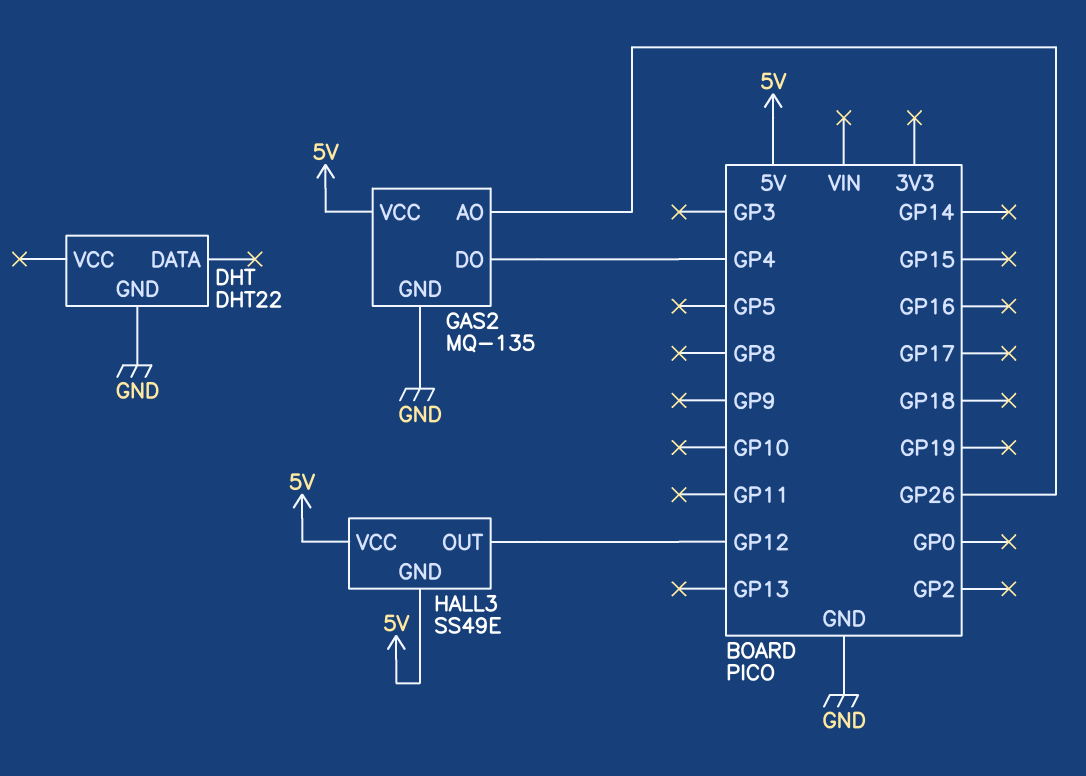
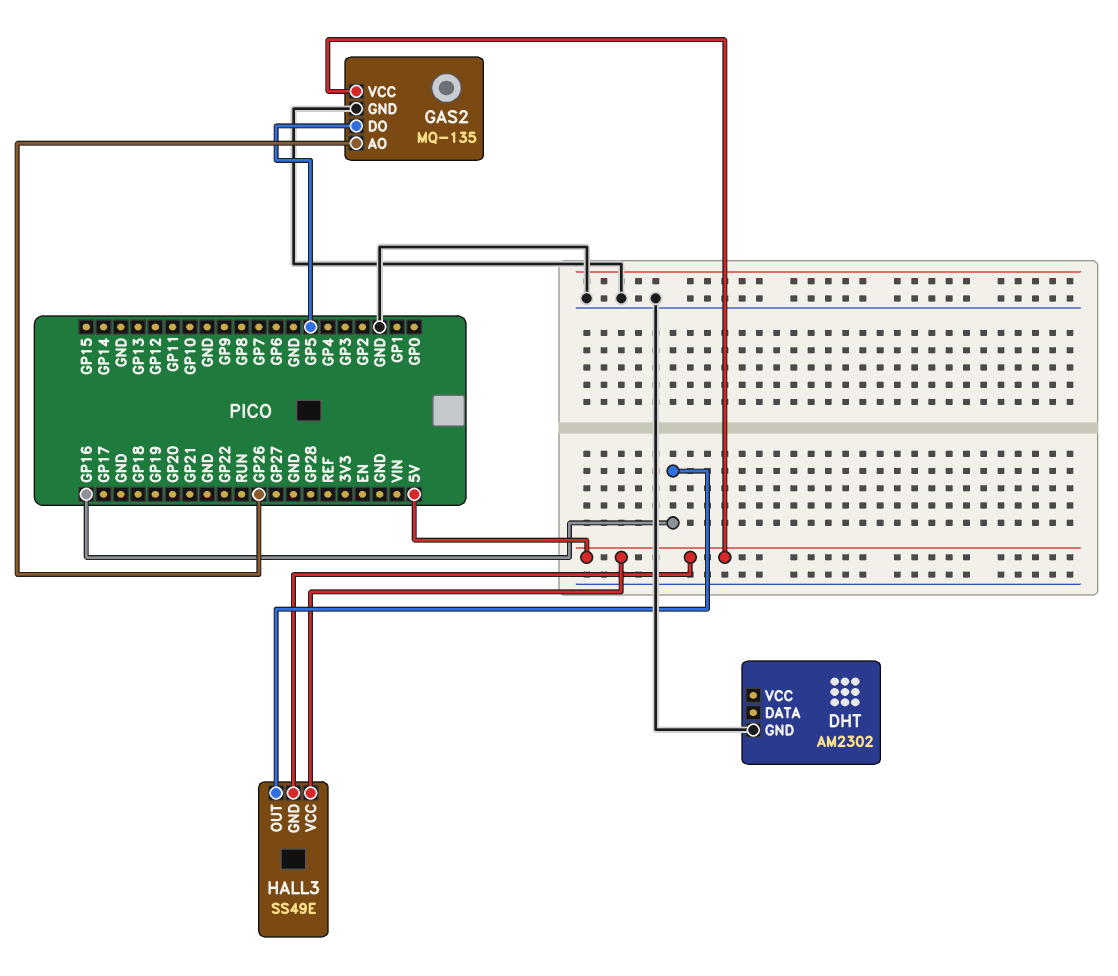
DHT: DHT22 -> AM2302
GAS2 pin DO: GP4 -> GP5
HALL3 pin OUT: GP12 -> GP16

